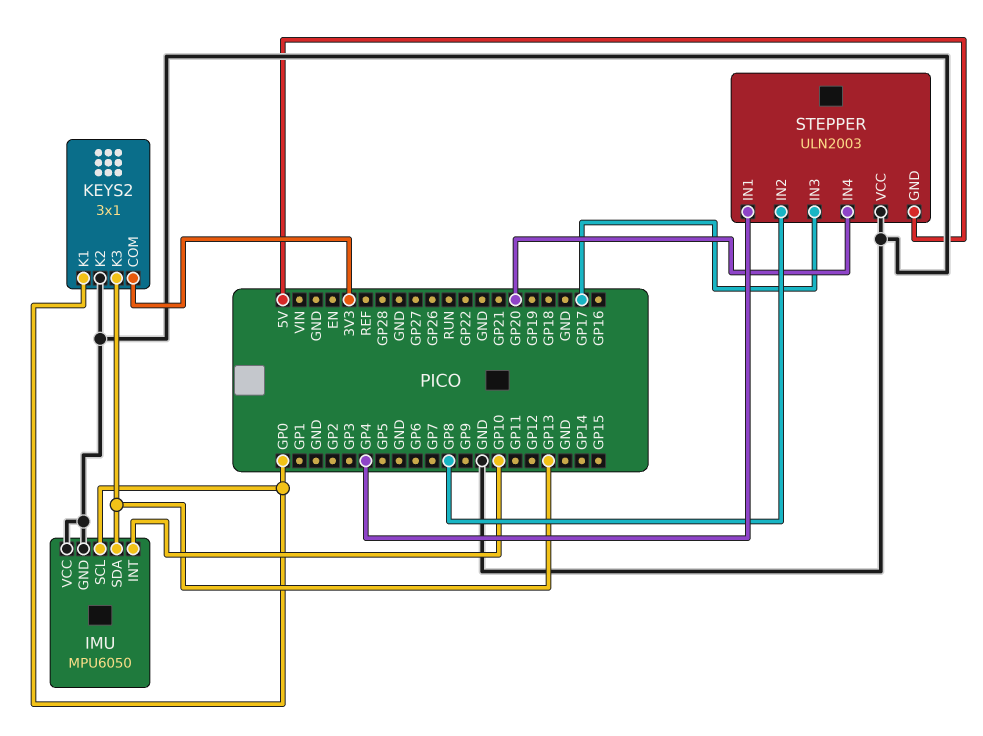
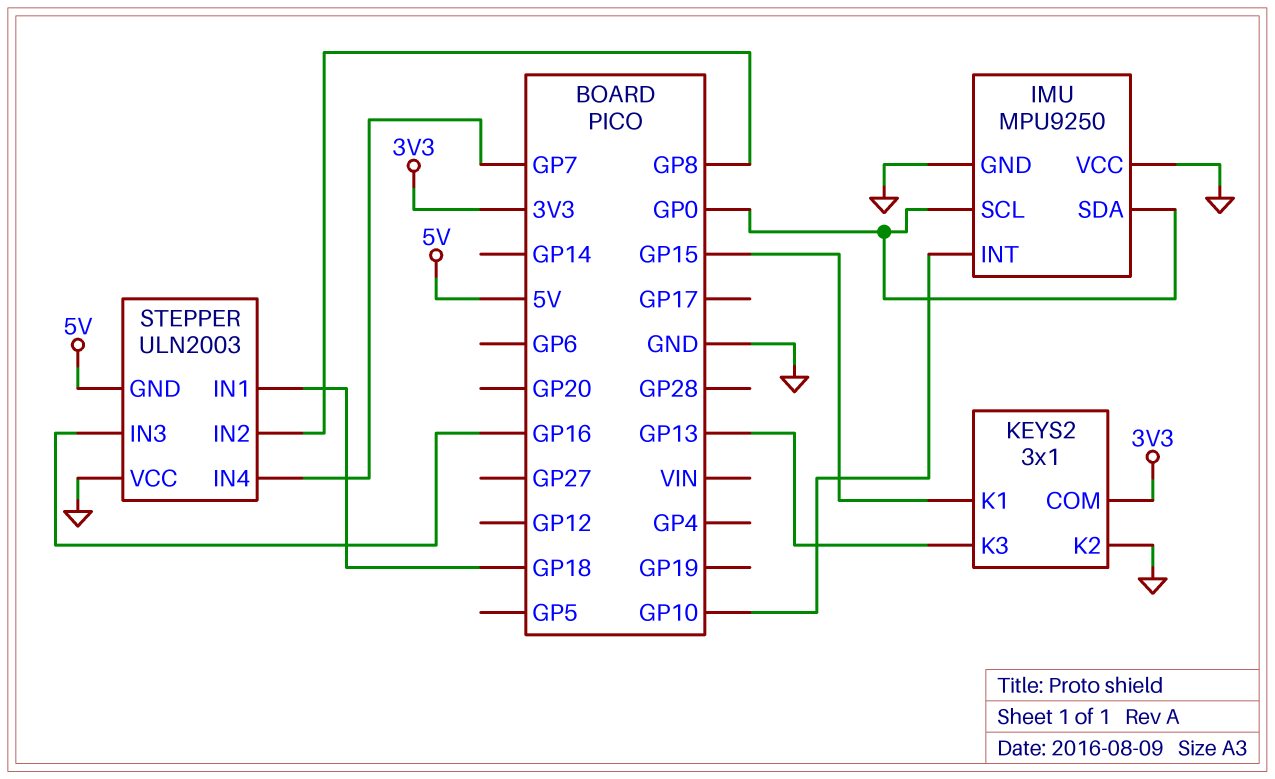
IMU: MPU6050 -> MPU9250
IMU pin SDA: GP13 -> GP0
KEYS2 pin K1: GP0 -> GP15
STEPPER pin IN1: GP4 -> GP18
STEPPER pin IN3: GP17 -> GP16
STEPPER pin IN4: GP20 -> GP7

